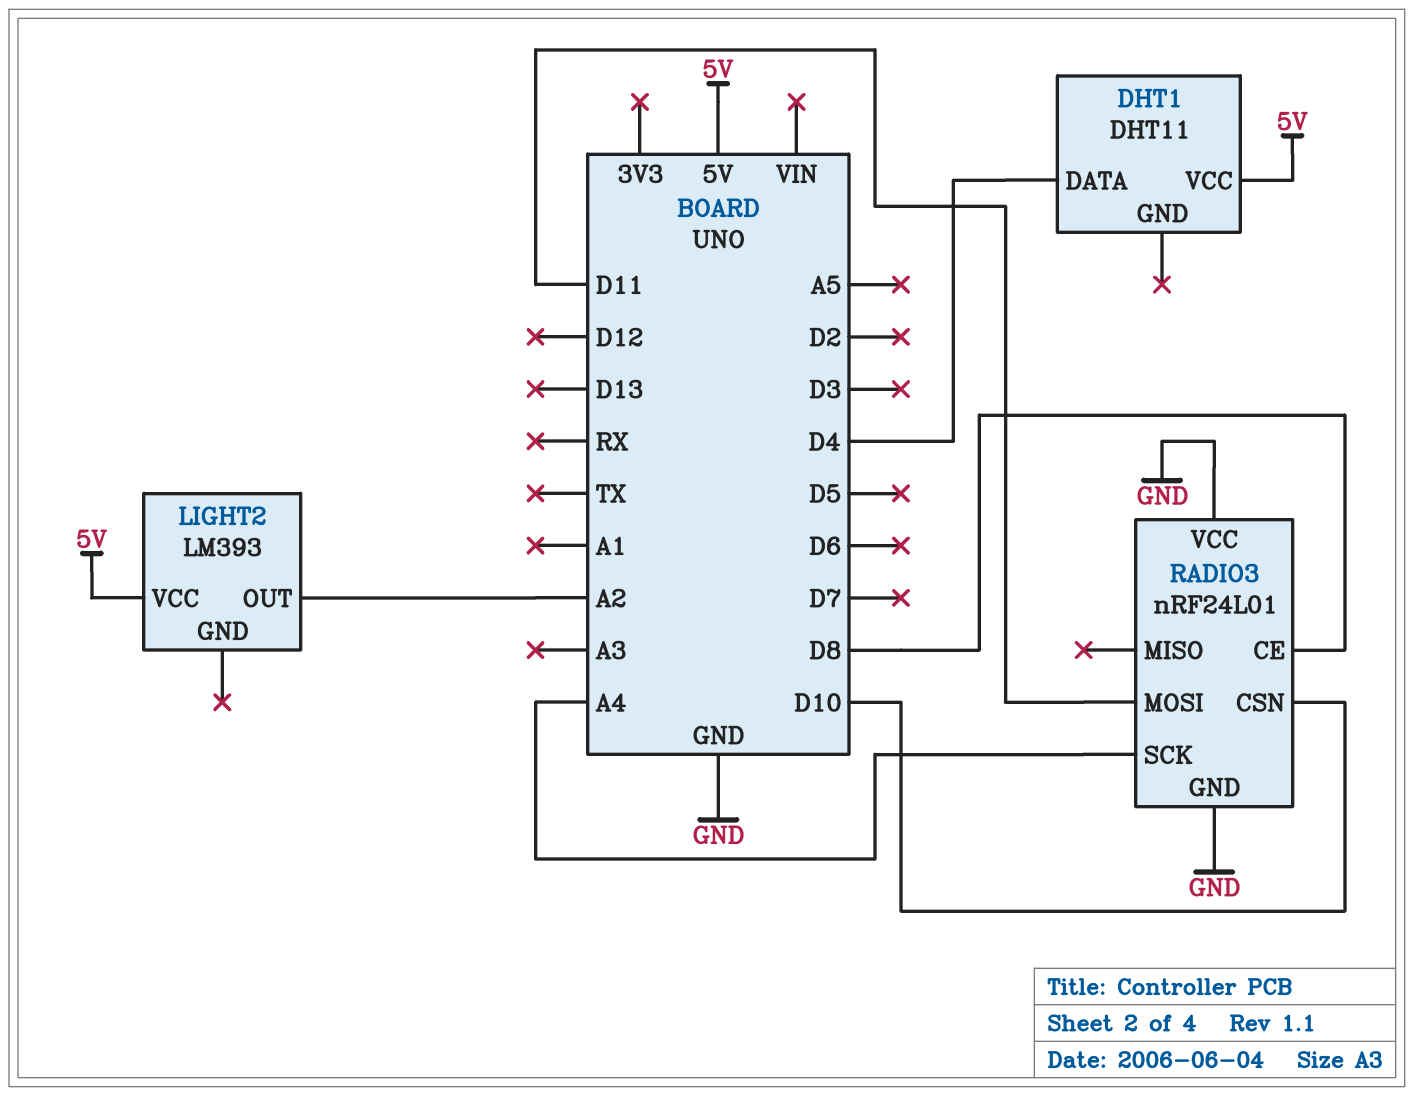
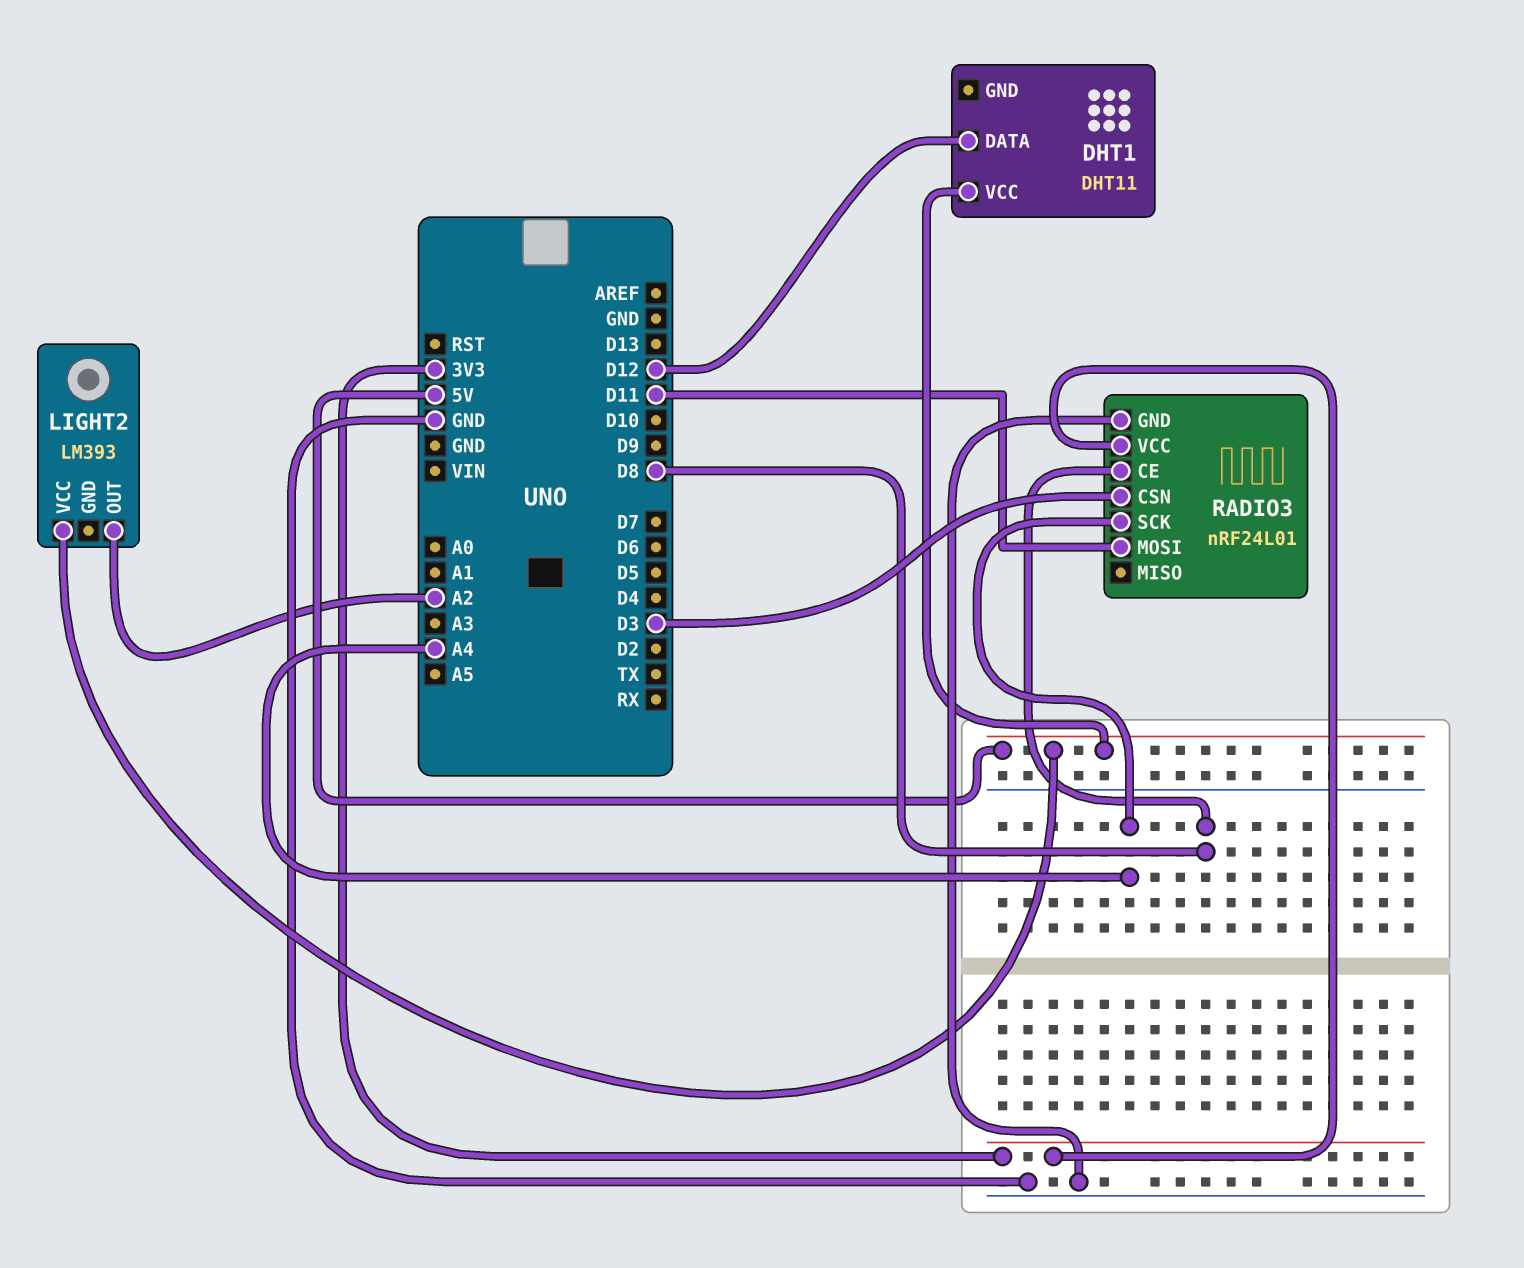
DHT1 pin DATA: D4 -> D12
RADIO3 pin CSN: D10 -> D3
RADIO3 pin VCC: GND -> 3V3

